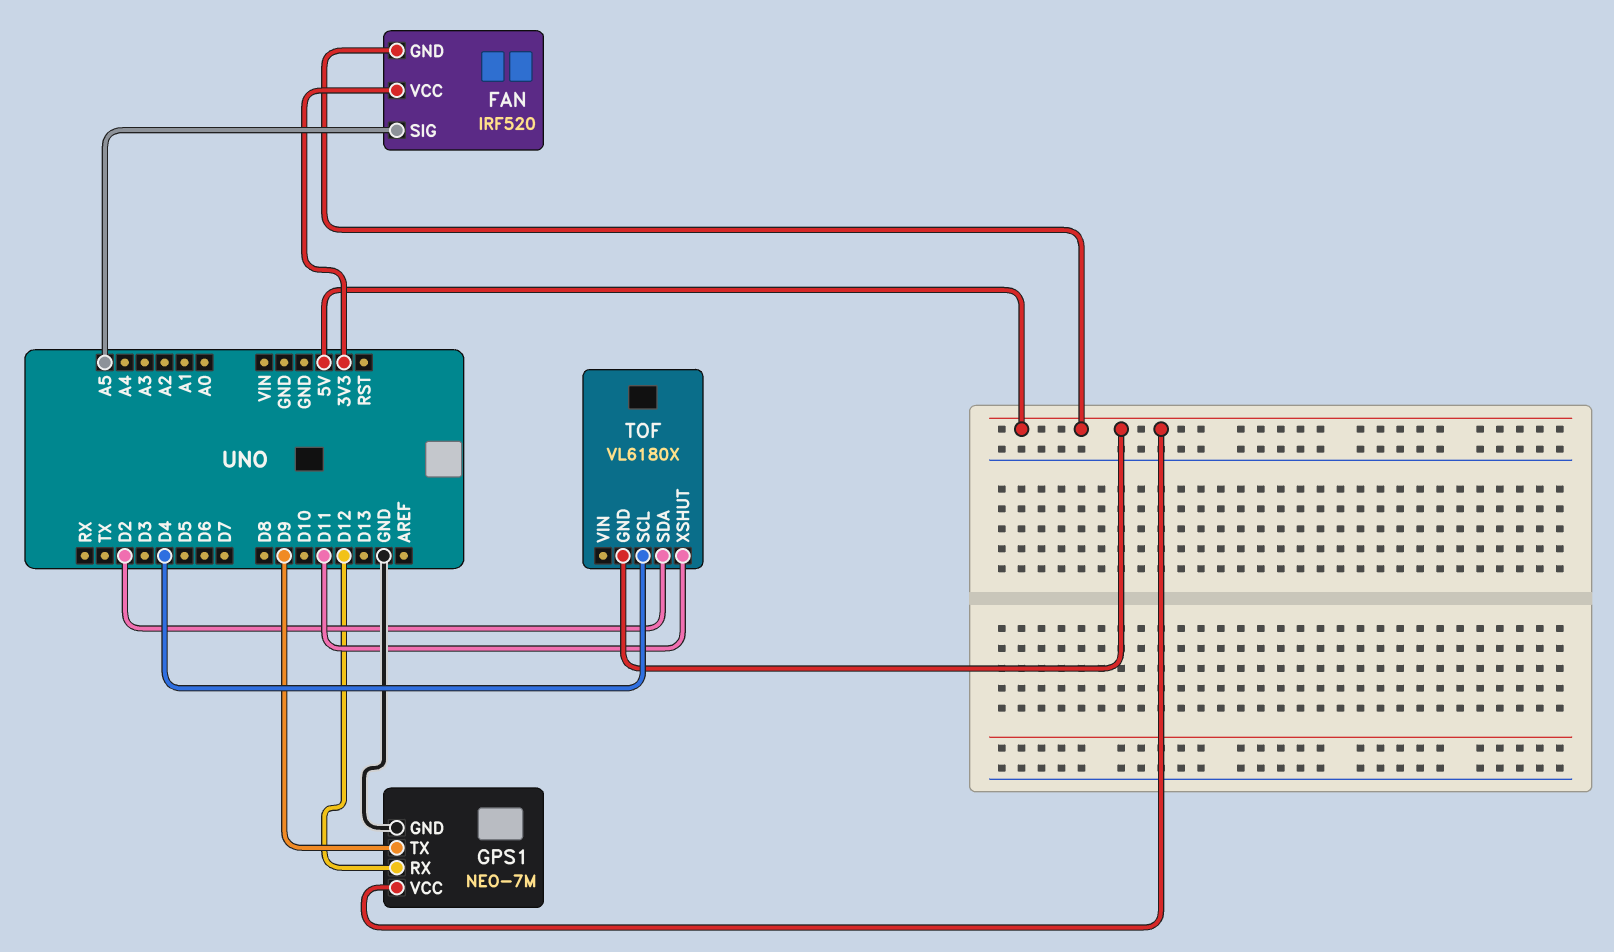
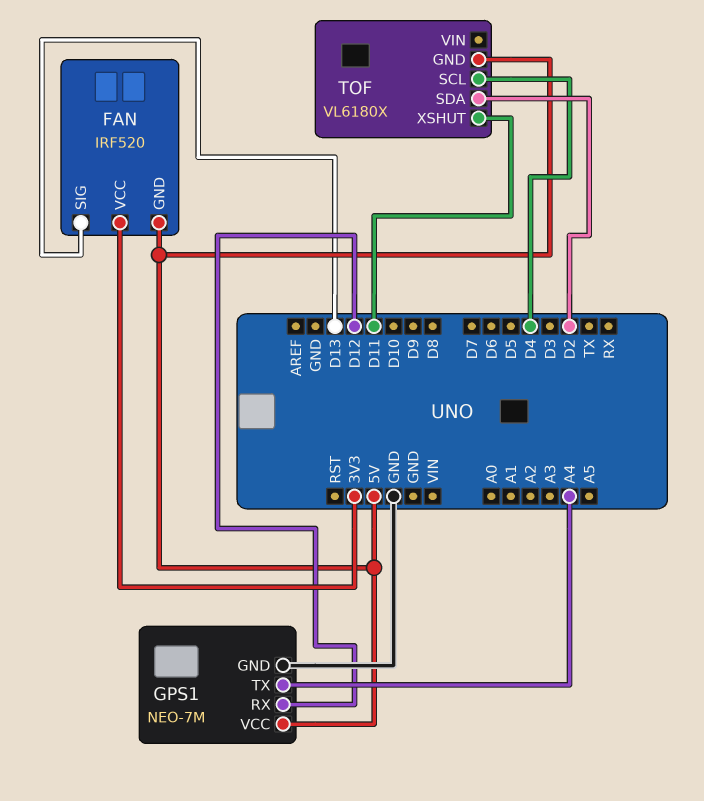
FAN pin SIG: A5 -> D13
GPS1 pin TX: D9 -> A4

